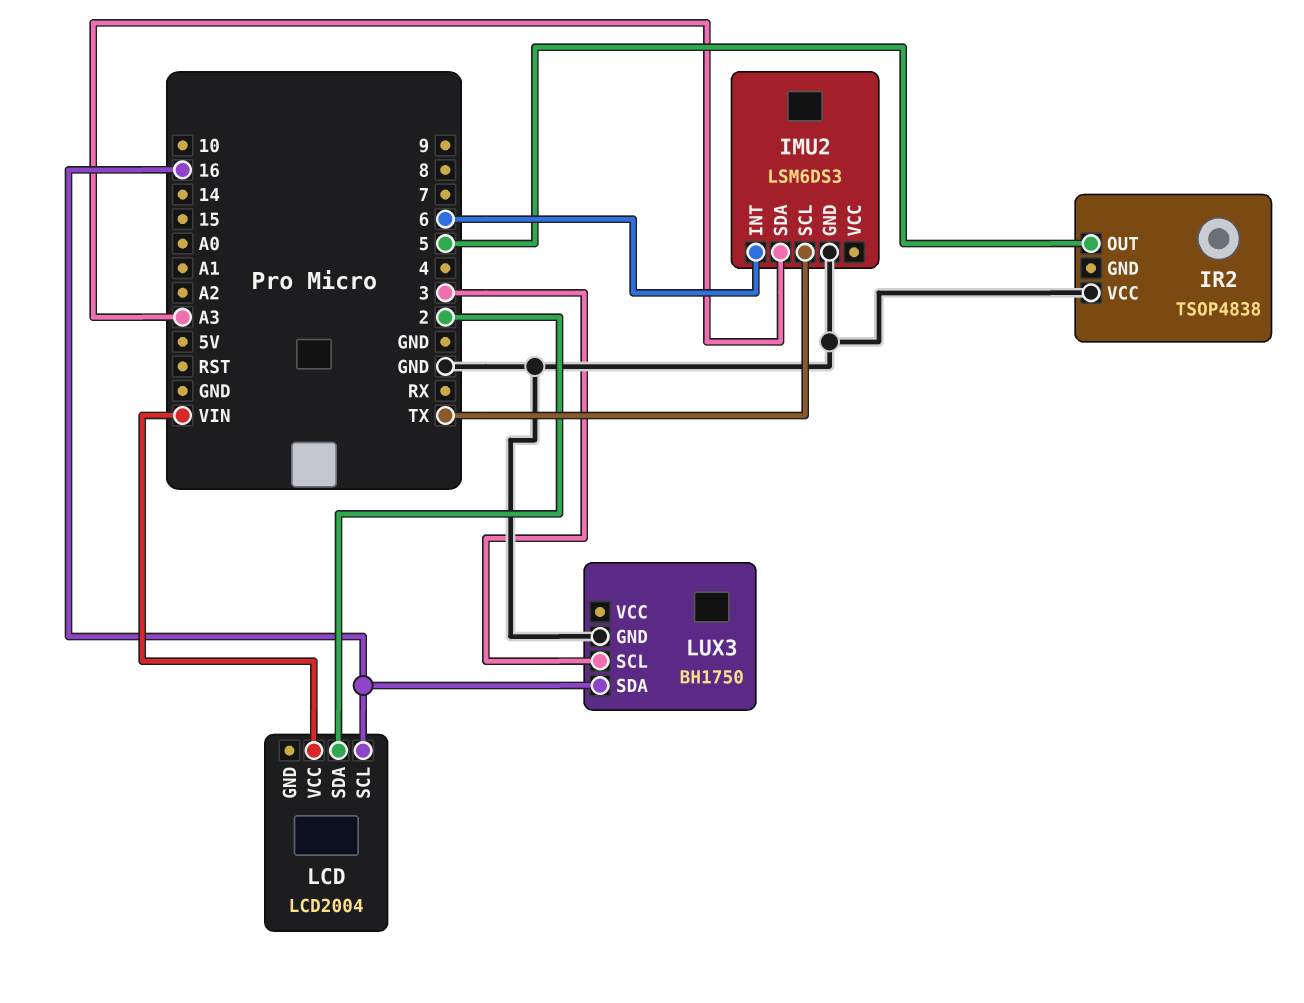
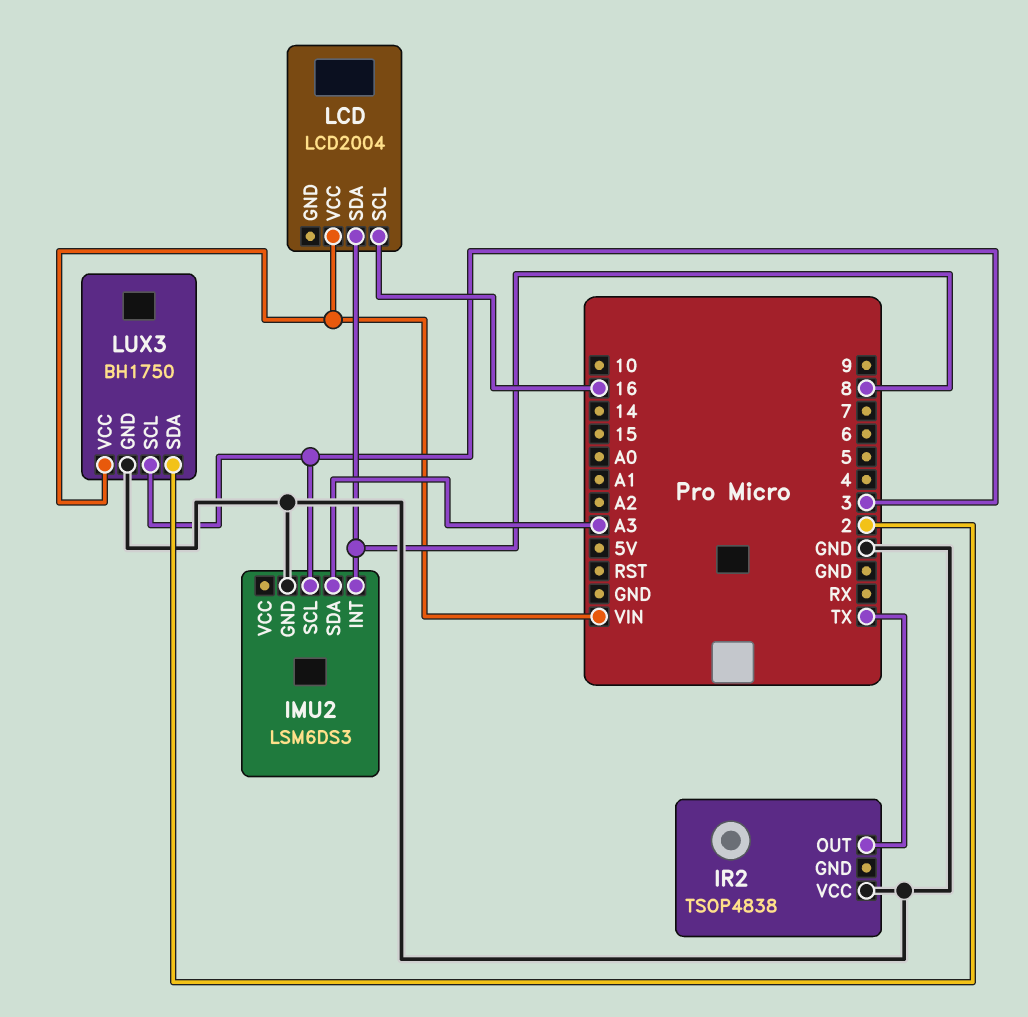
IMU2 pin INT: 6 -> 8
IMU2 pin SCL: TX -> 3
IR2 pin OUT: 5 -> TX
LCD pin SDA: 2 -> 8
LUX3 pin SDA: 16 -> 2
LUX3 pin VCC: none -> VIN

